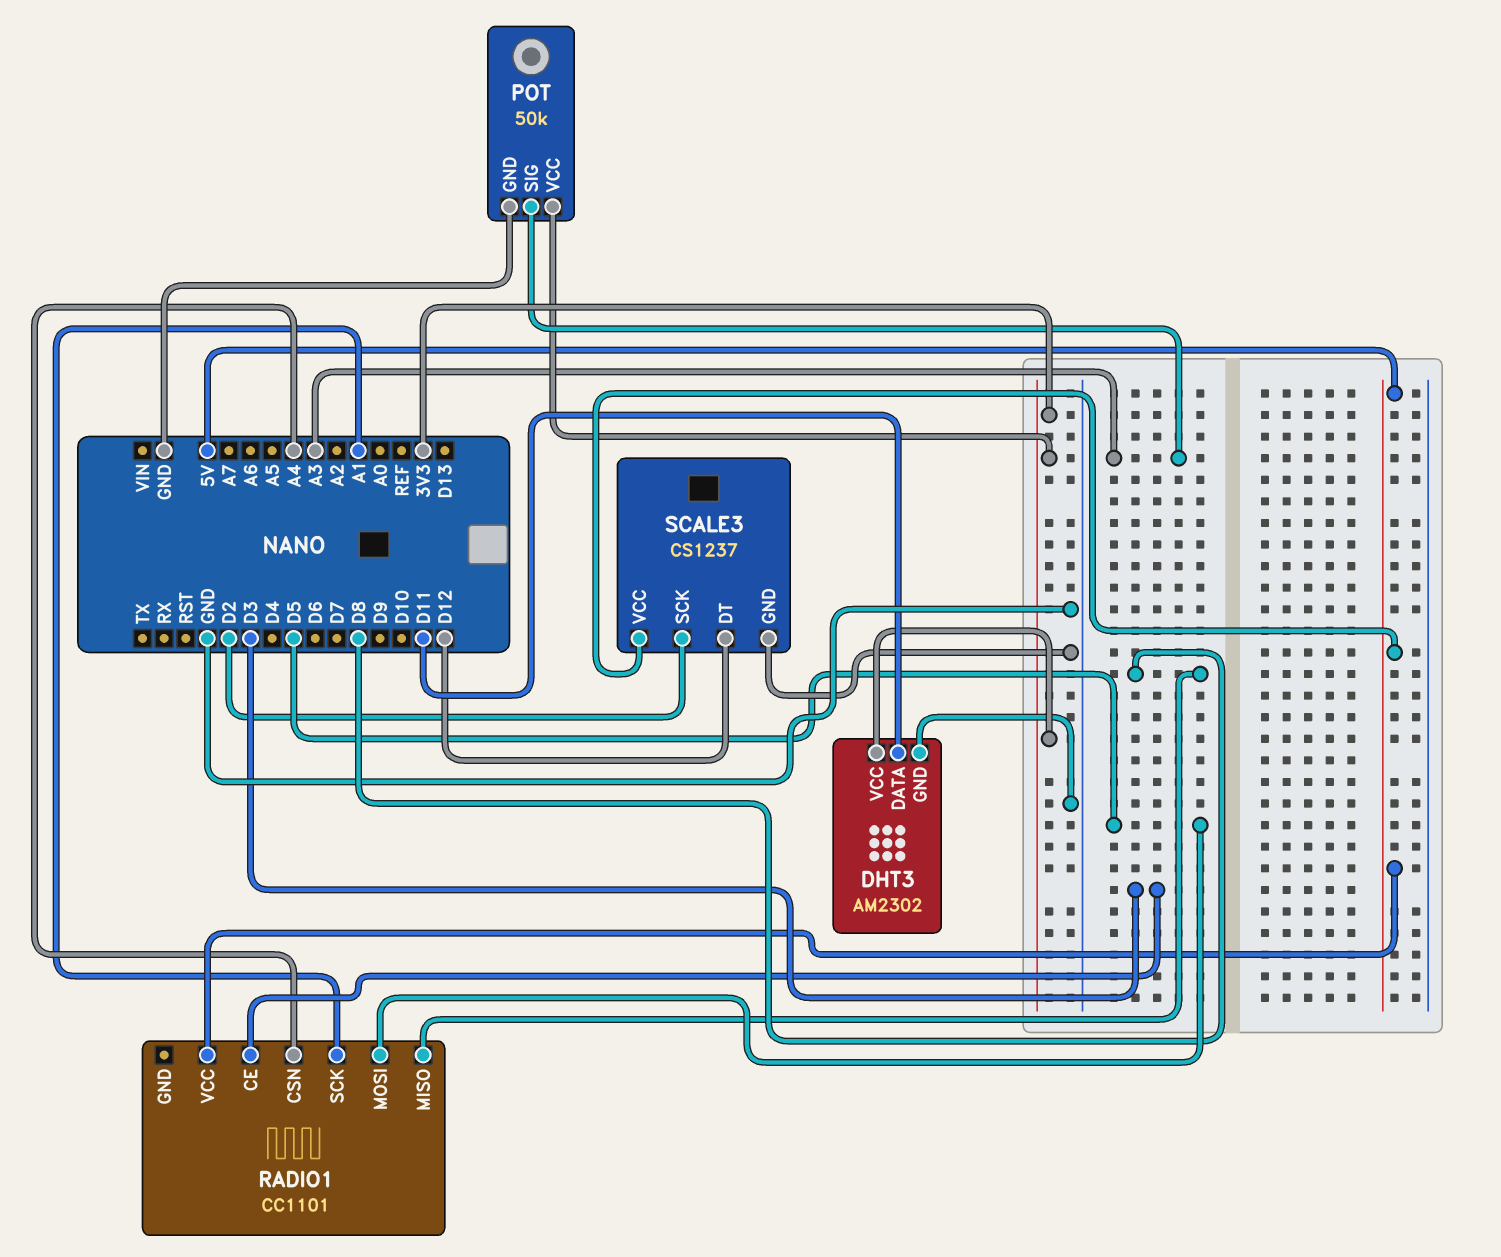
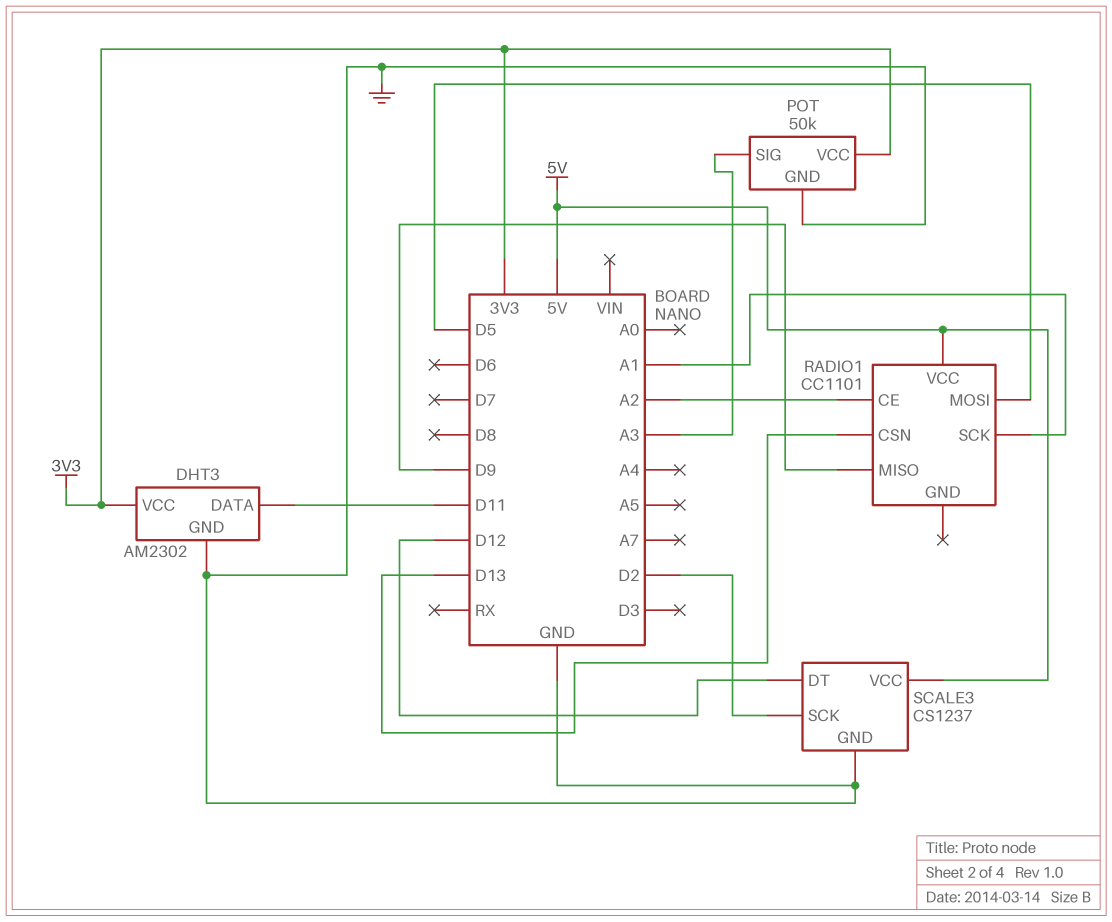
RADIO1 pin CE: D3 -> A2
RADIO1 pin CSN: A4 -> D13
RADIO1 pin MISO: D8 -> D9

